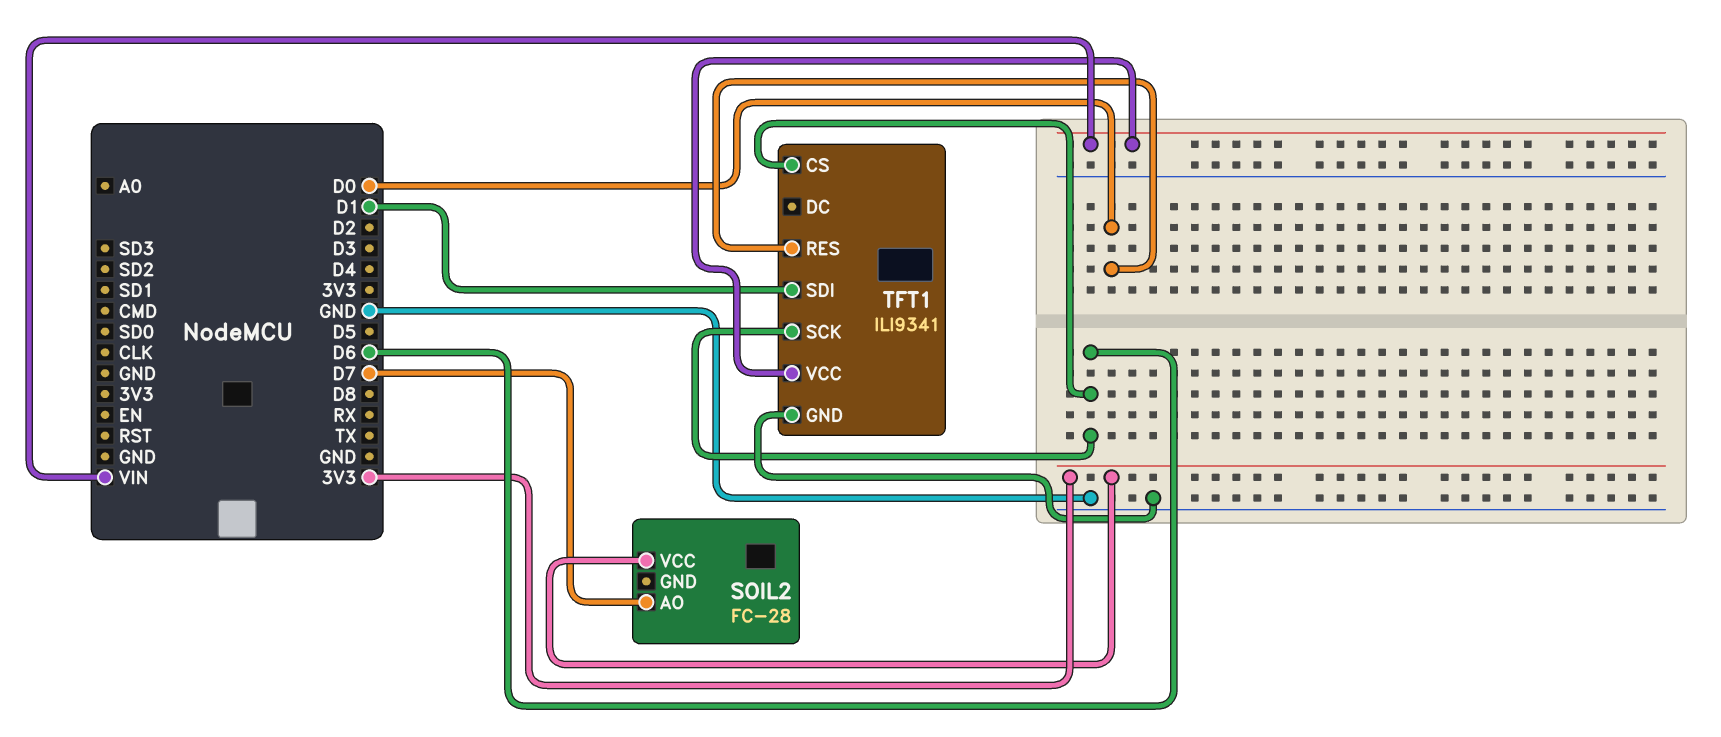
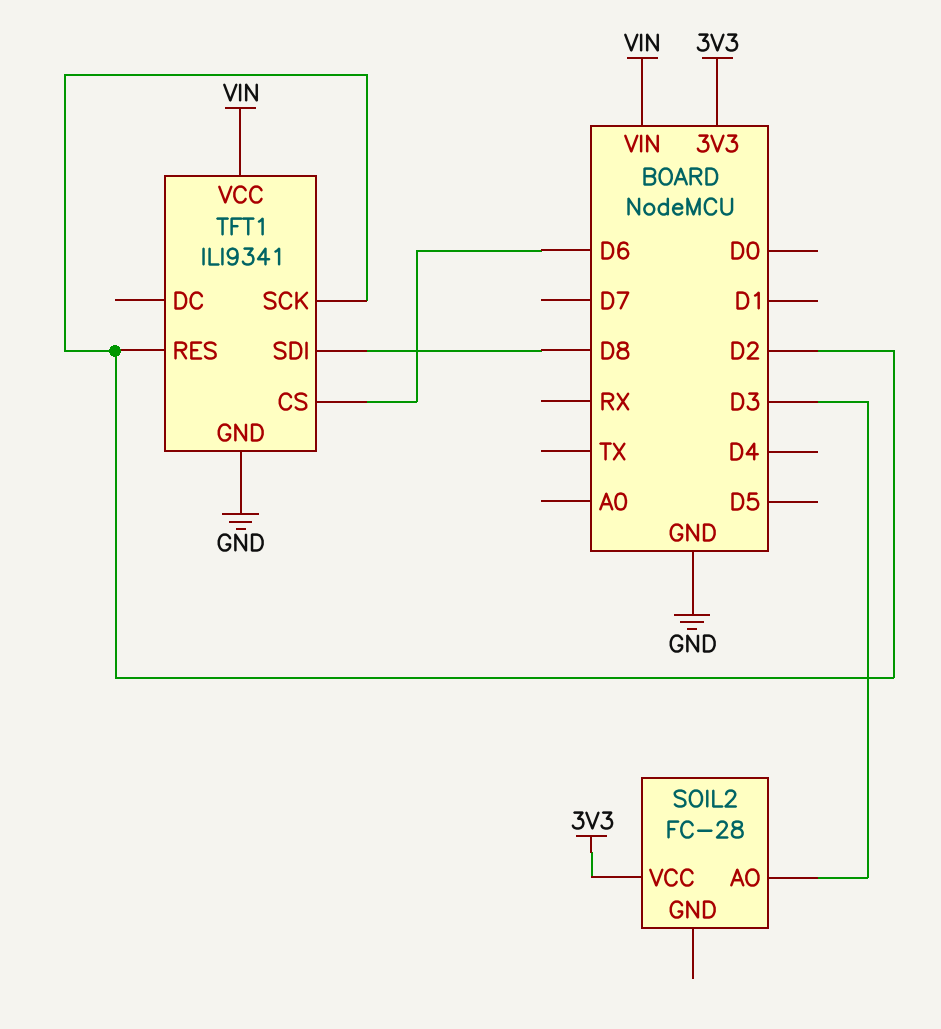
SOIL2 pin AO: D7 -> D3
TFT1 pin RES: D0 -> D2
TFT1 pin SCK: D6 -> D2
TFT1 pin SDI: D1 -> D8

